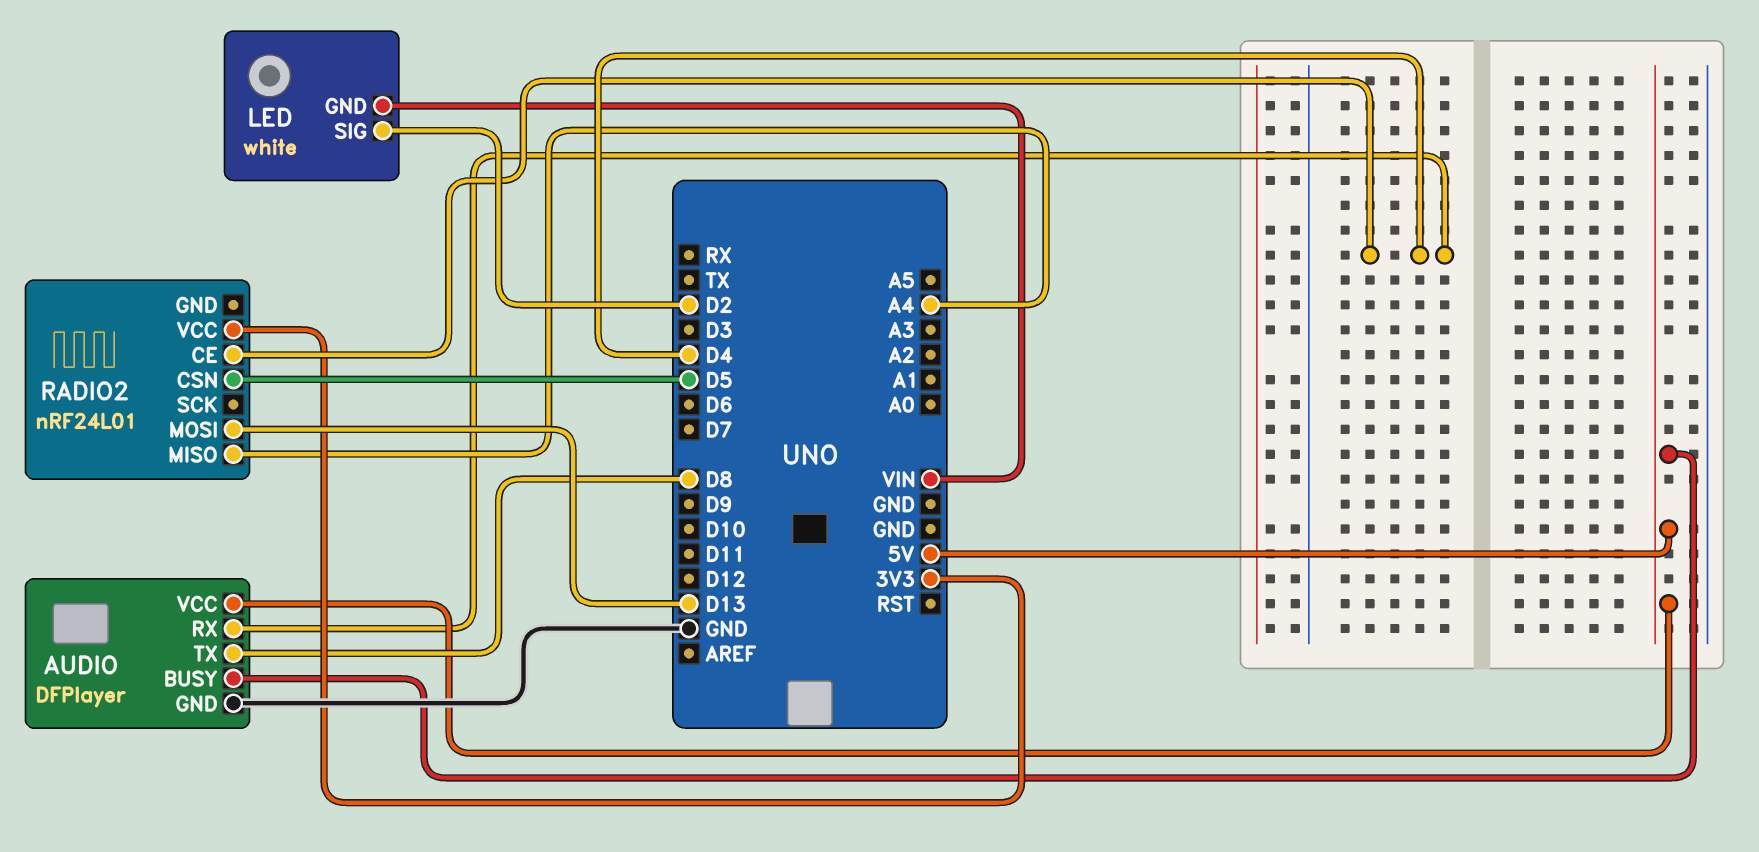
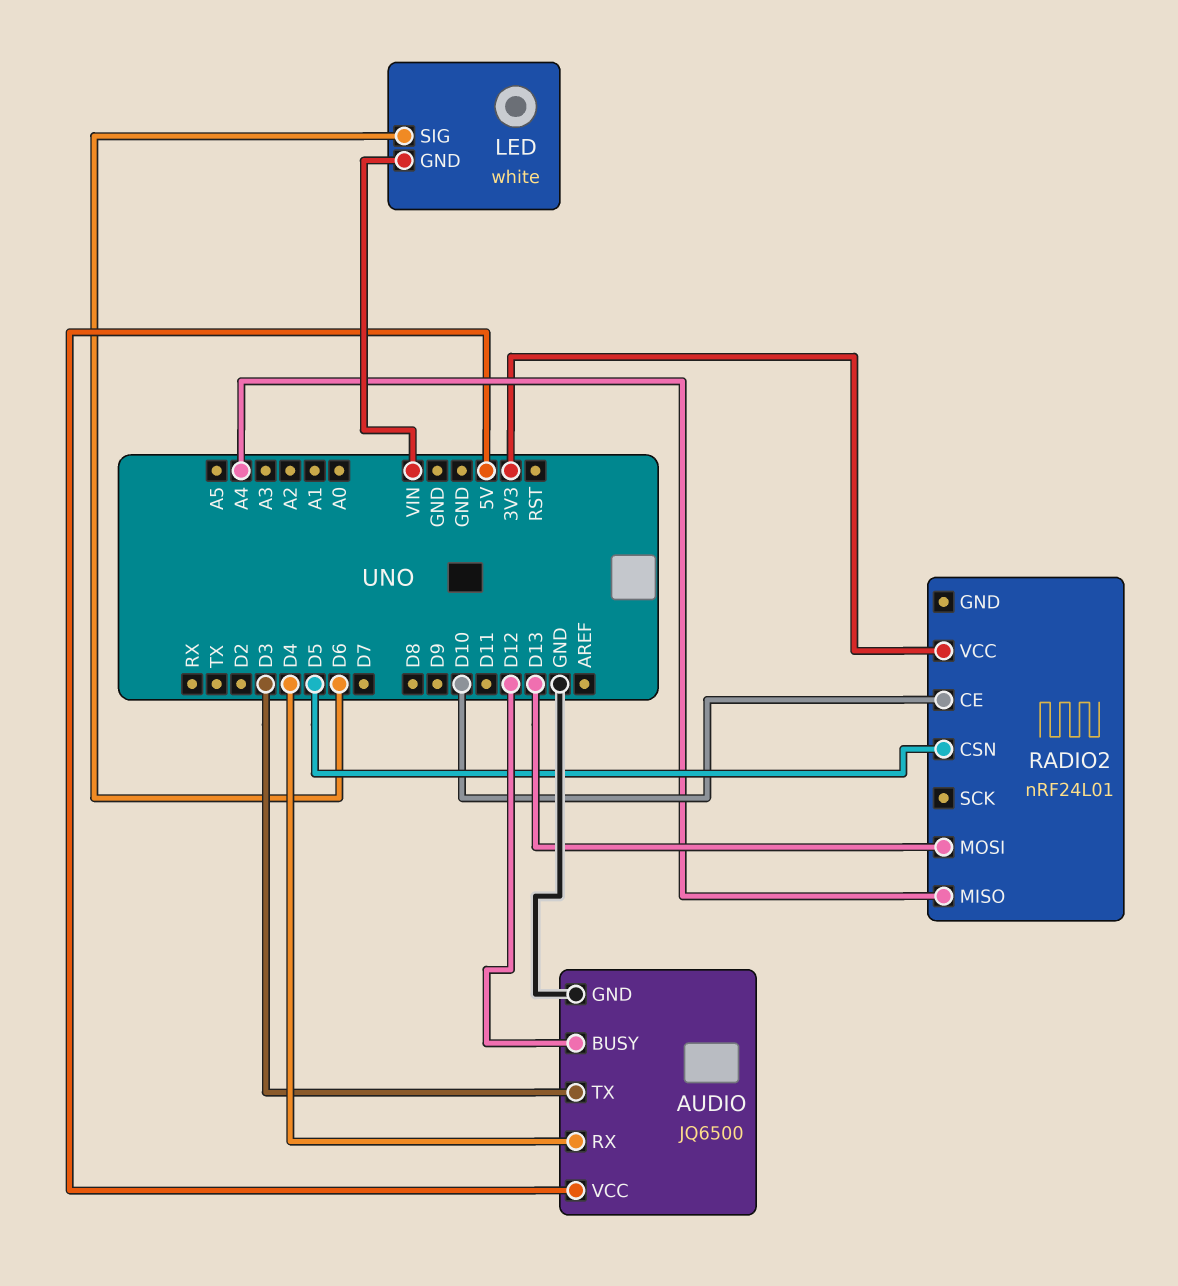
AUDIO: DFPlayer -> JQ6500
AUDIO pin BUSY: 5V -> D12
AUDIO pin TX: D8 -> D3
LED pin SIG: D2 -> D6
RADIO2 pin CE: D4 -> D10

